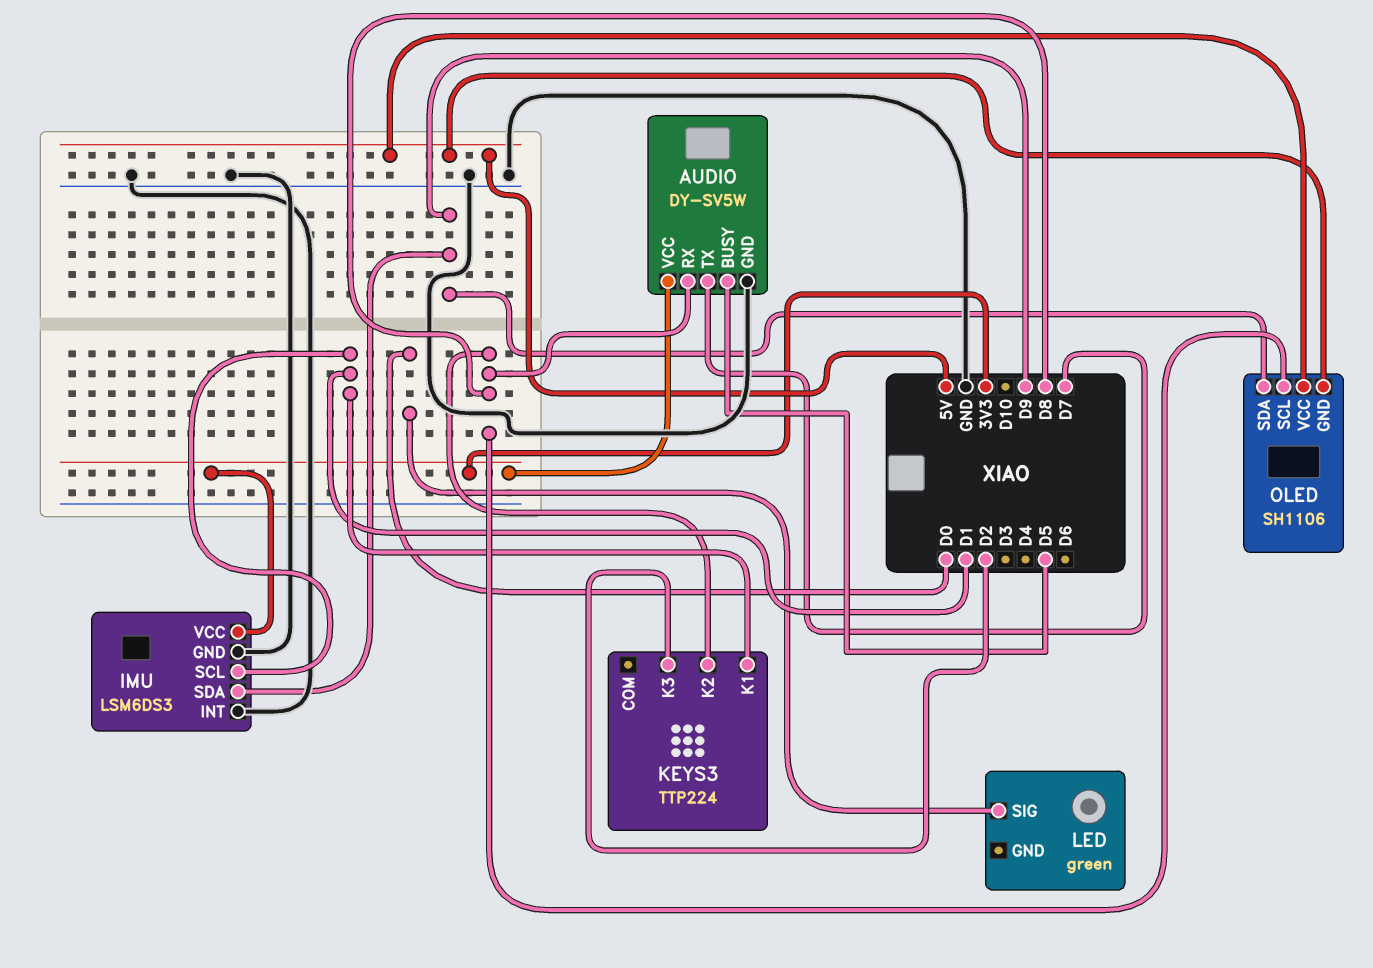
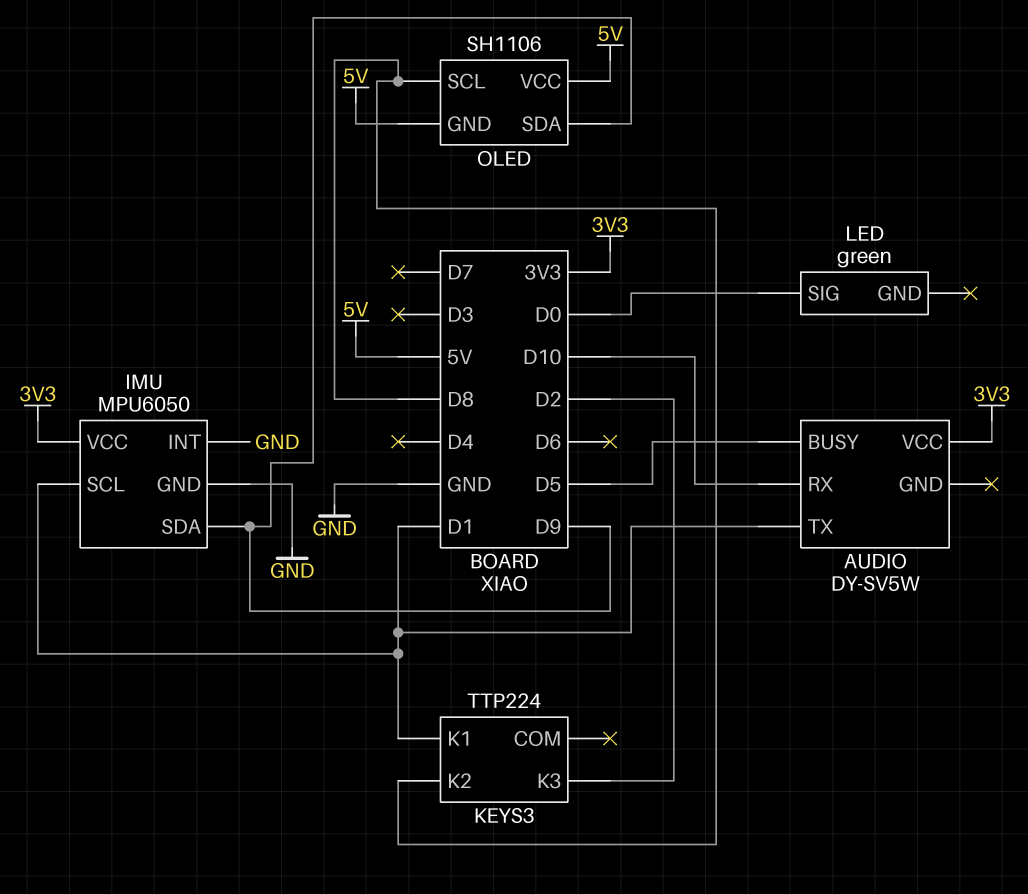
AUDIO pin GND: GND -> none
AUDIO pin RX: D8 -> D10
AUDIO pin TX: D7 -> D1
IMU: LSM6DS3 -> MPU6050

